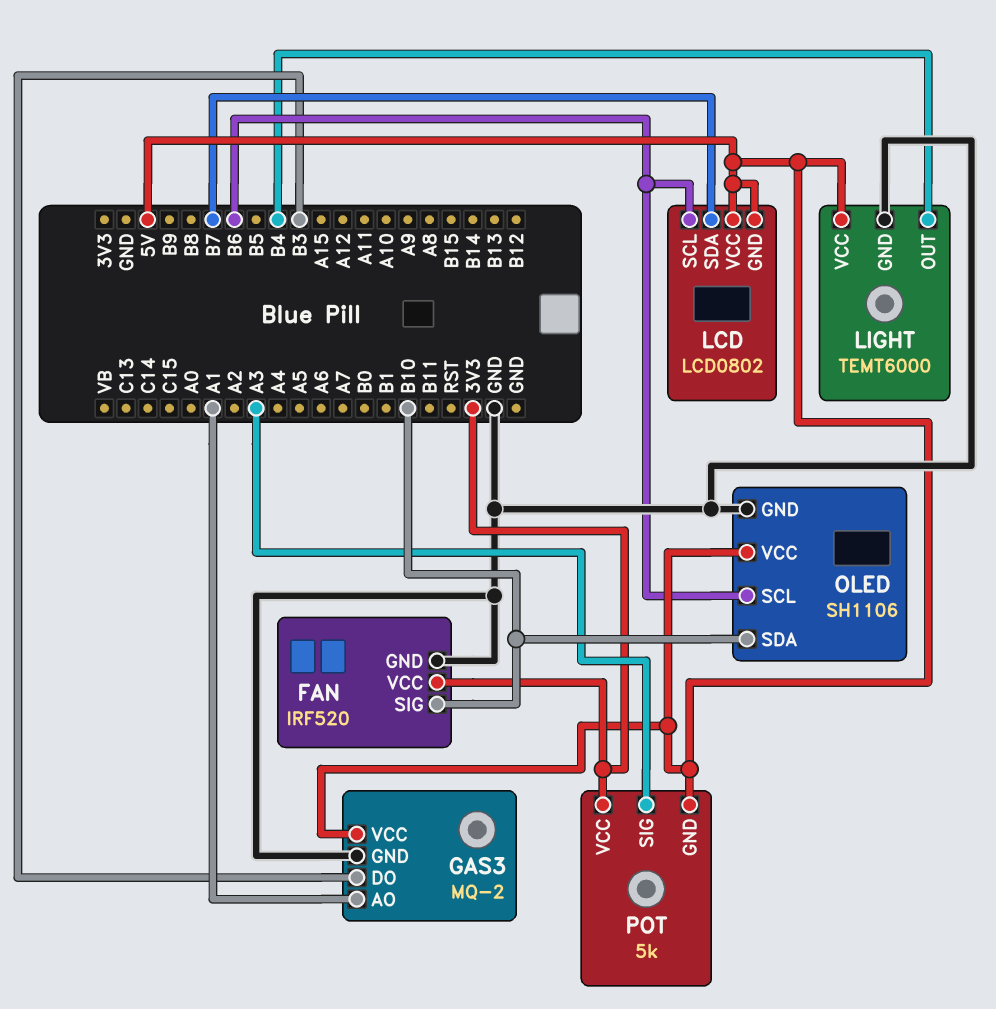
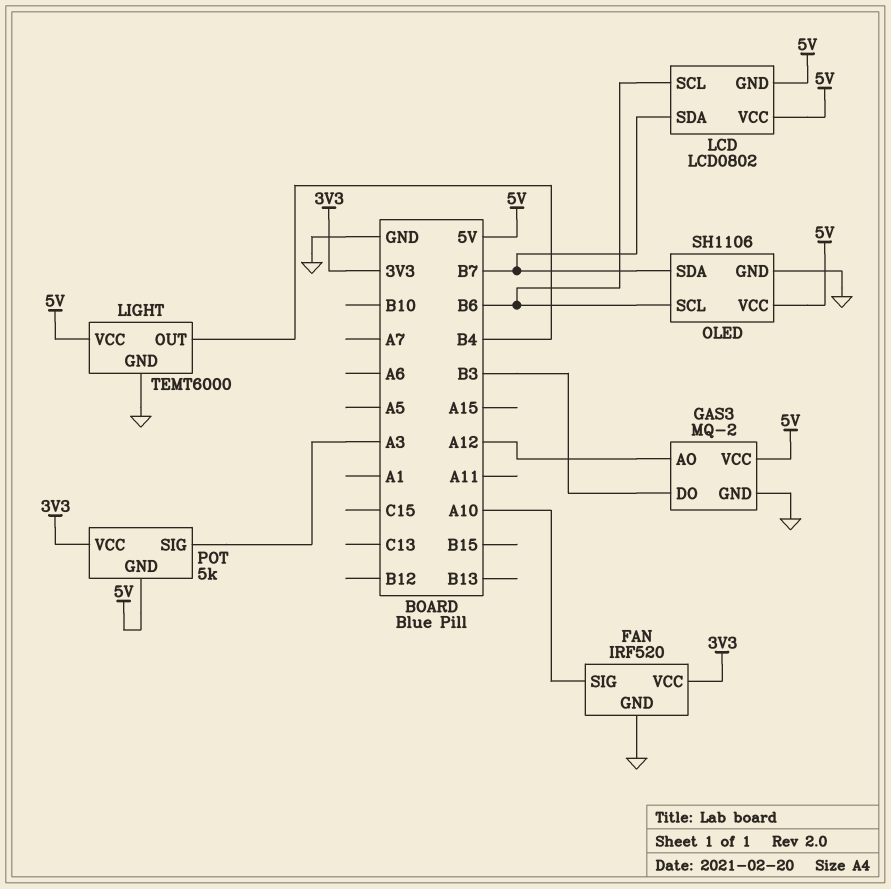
FAN pin SIG: B10 -> A10
GAS3 pin AO: A1 -> A12
OLED pin SDA: B10 -> B7

